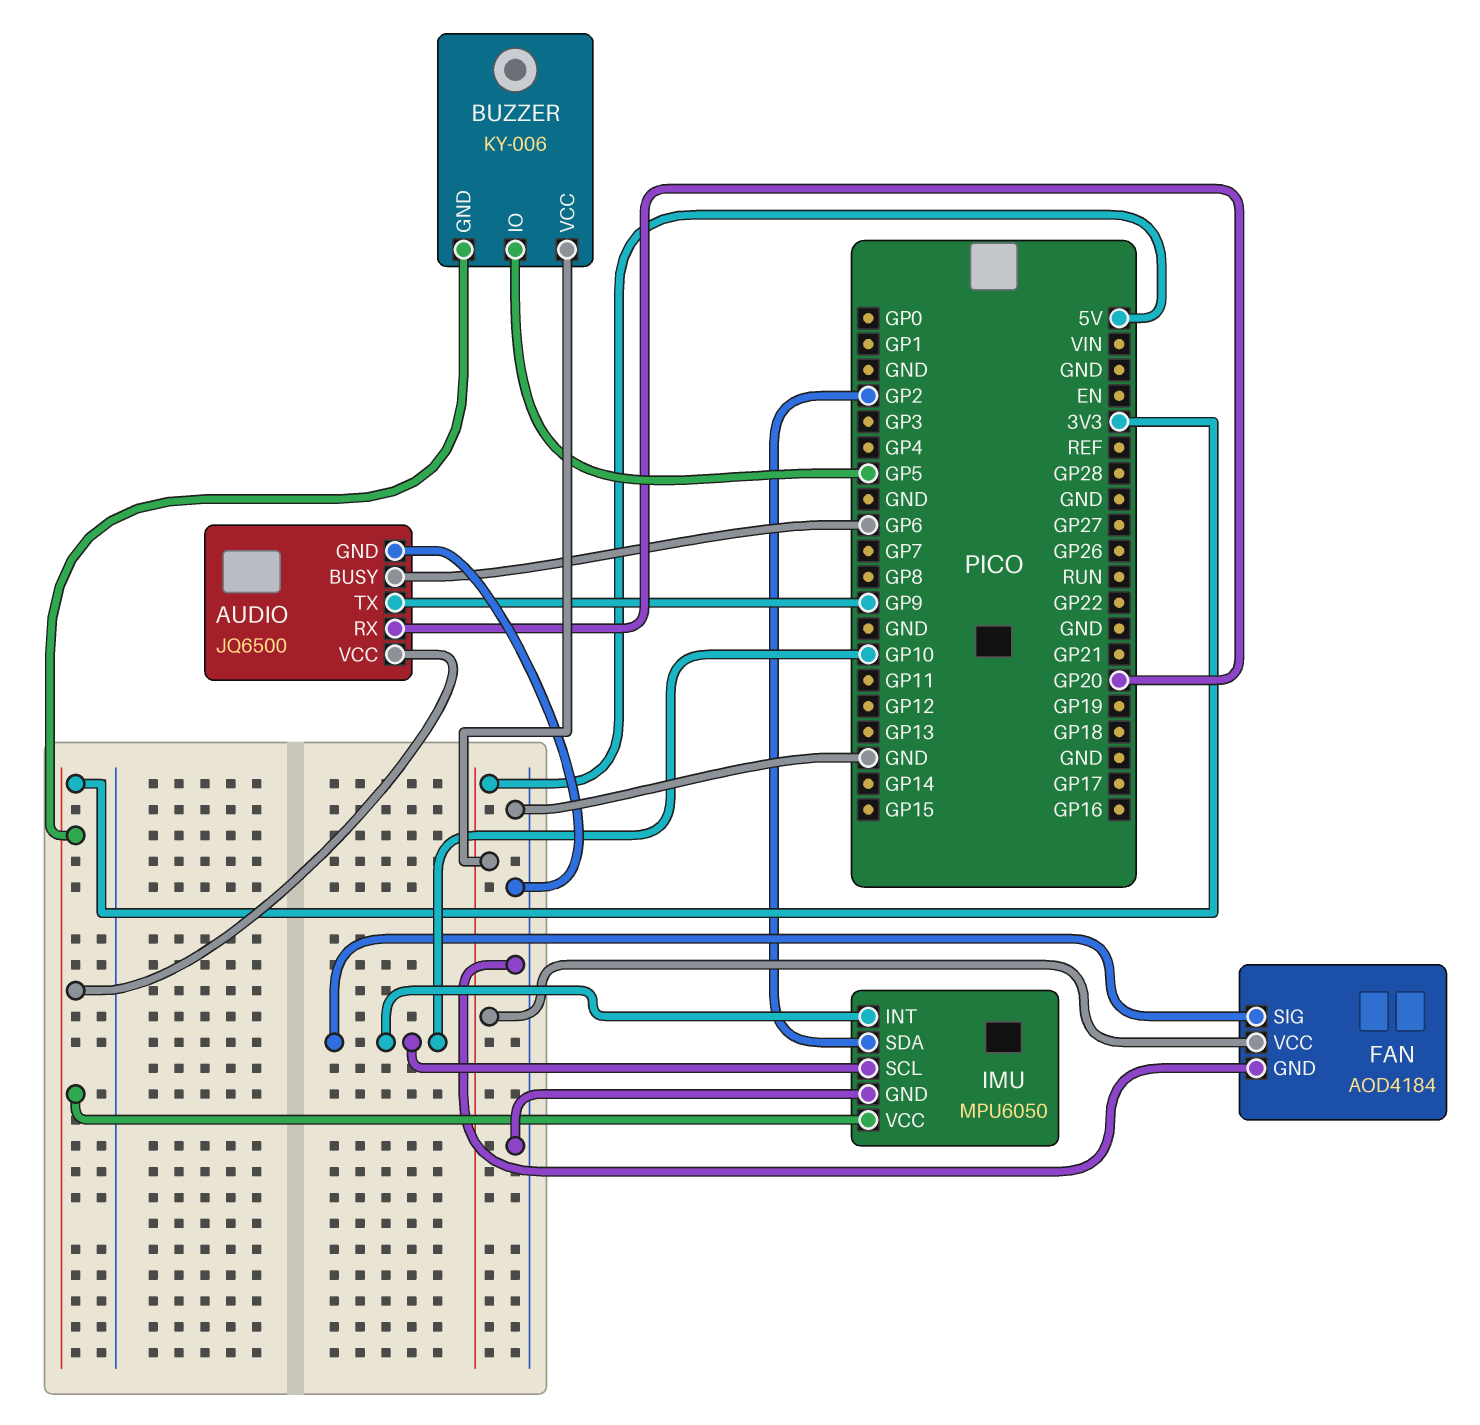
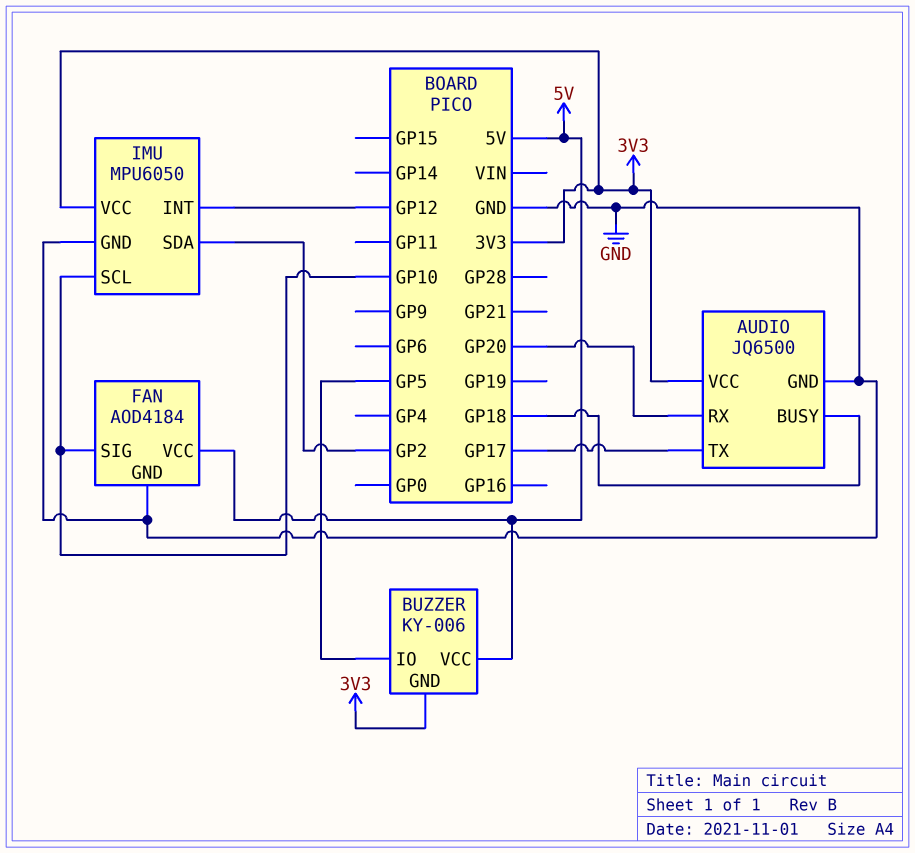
AUDIO pin BUSY: GP6 -> GP18
AUDIO pin TX: GP9 -> GP17
IMU pin INT: GP10 -> GP12

